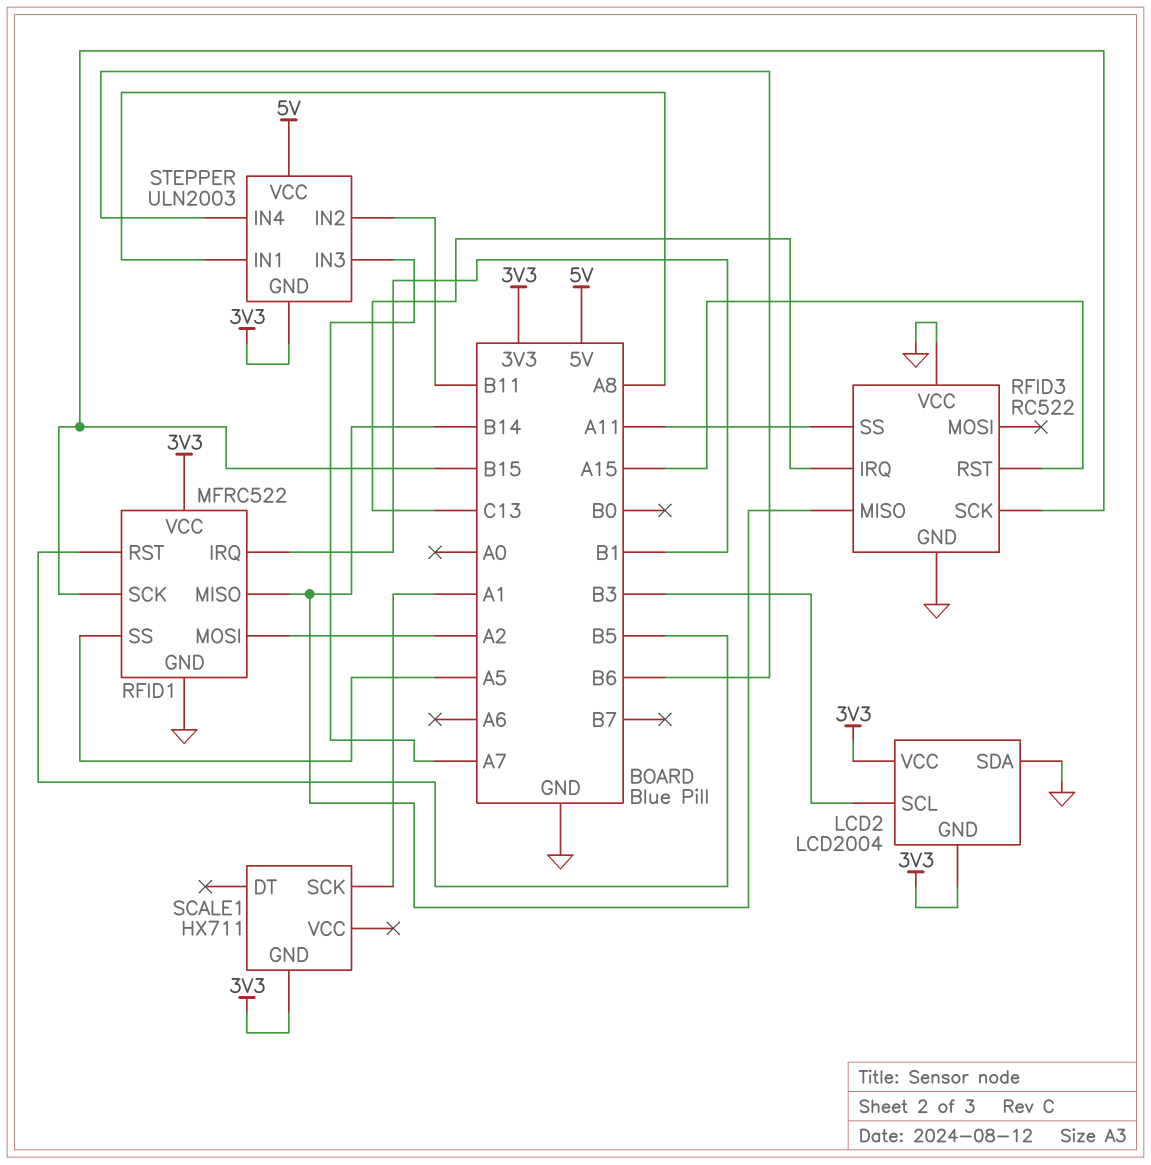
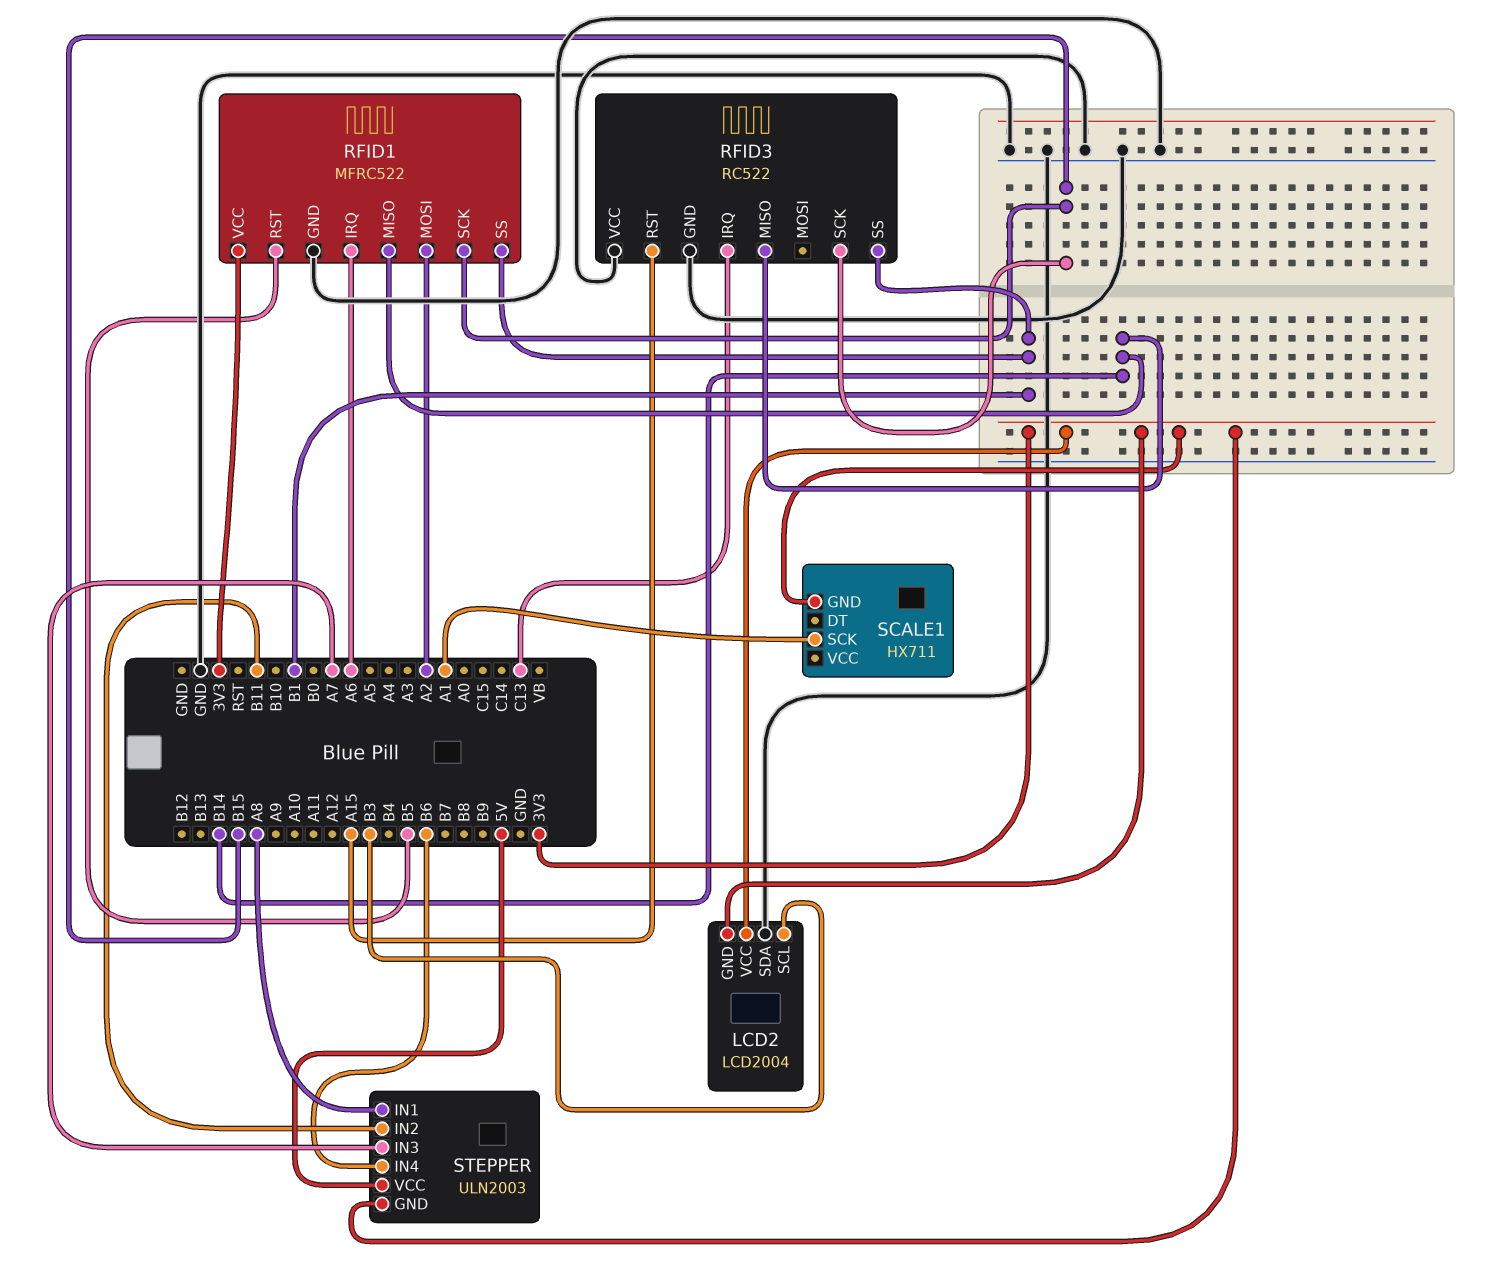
RFID1 pin IRQ: B1 -> A6
RFID1 pin SS: A5 -> B1
RFID3 pin SS: A11 -> B1

